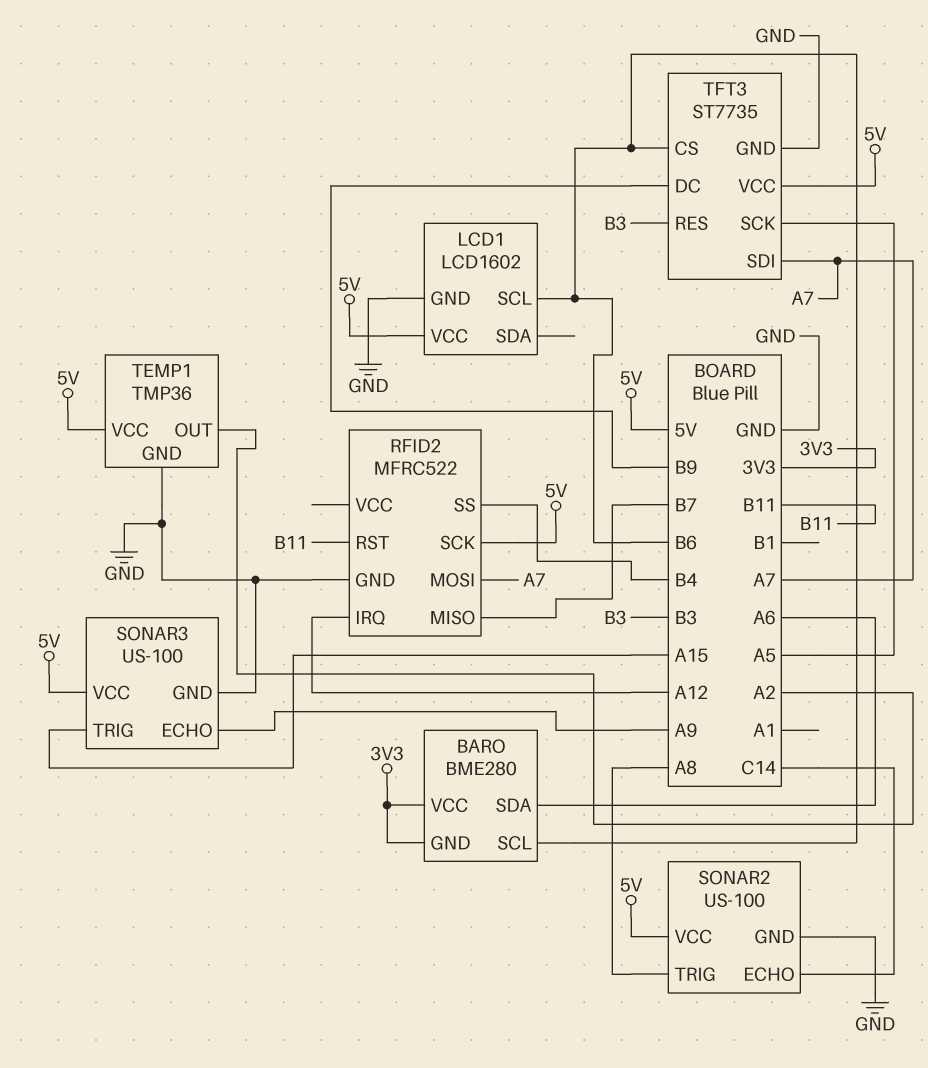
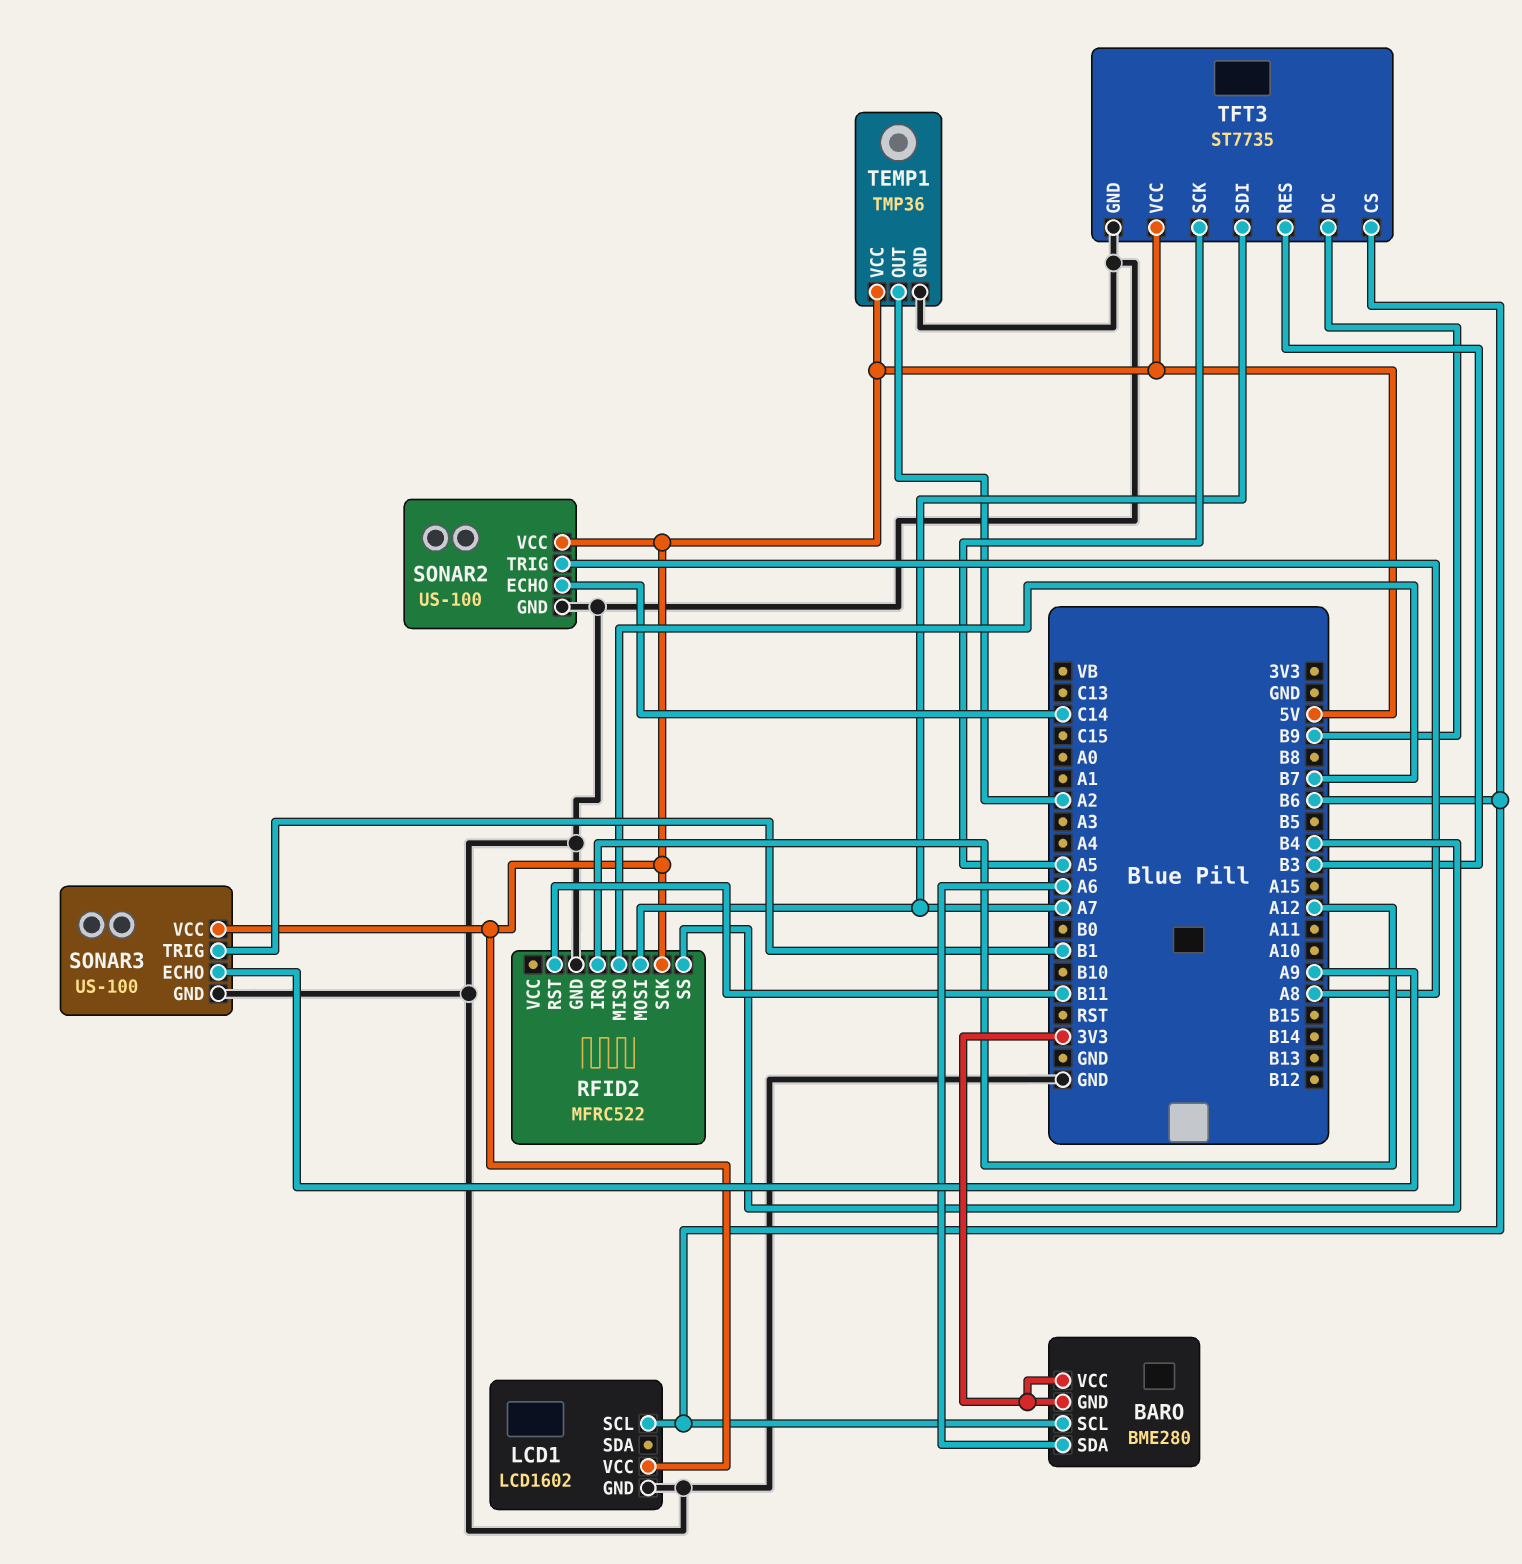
SONAR3 pin TRIG: A15 -> B1

